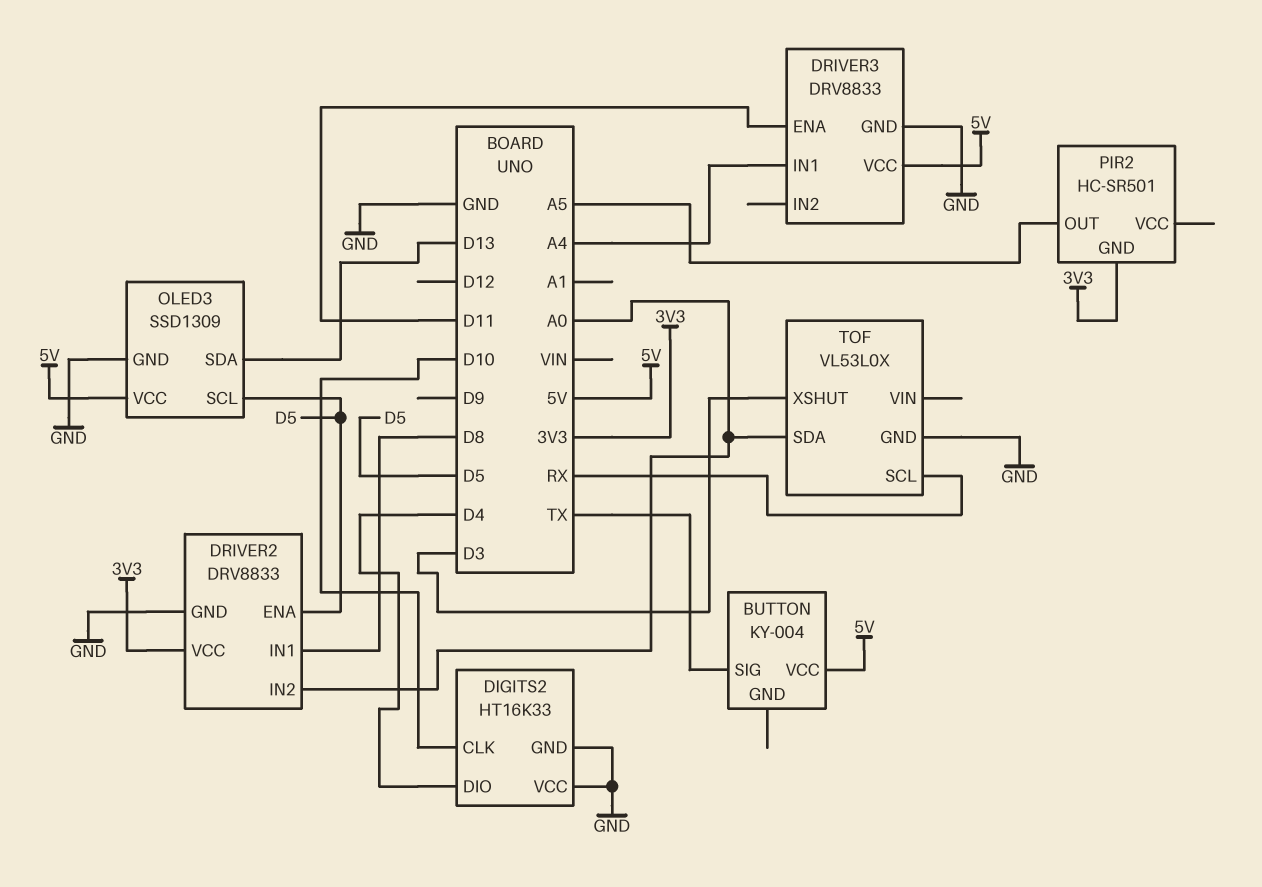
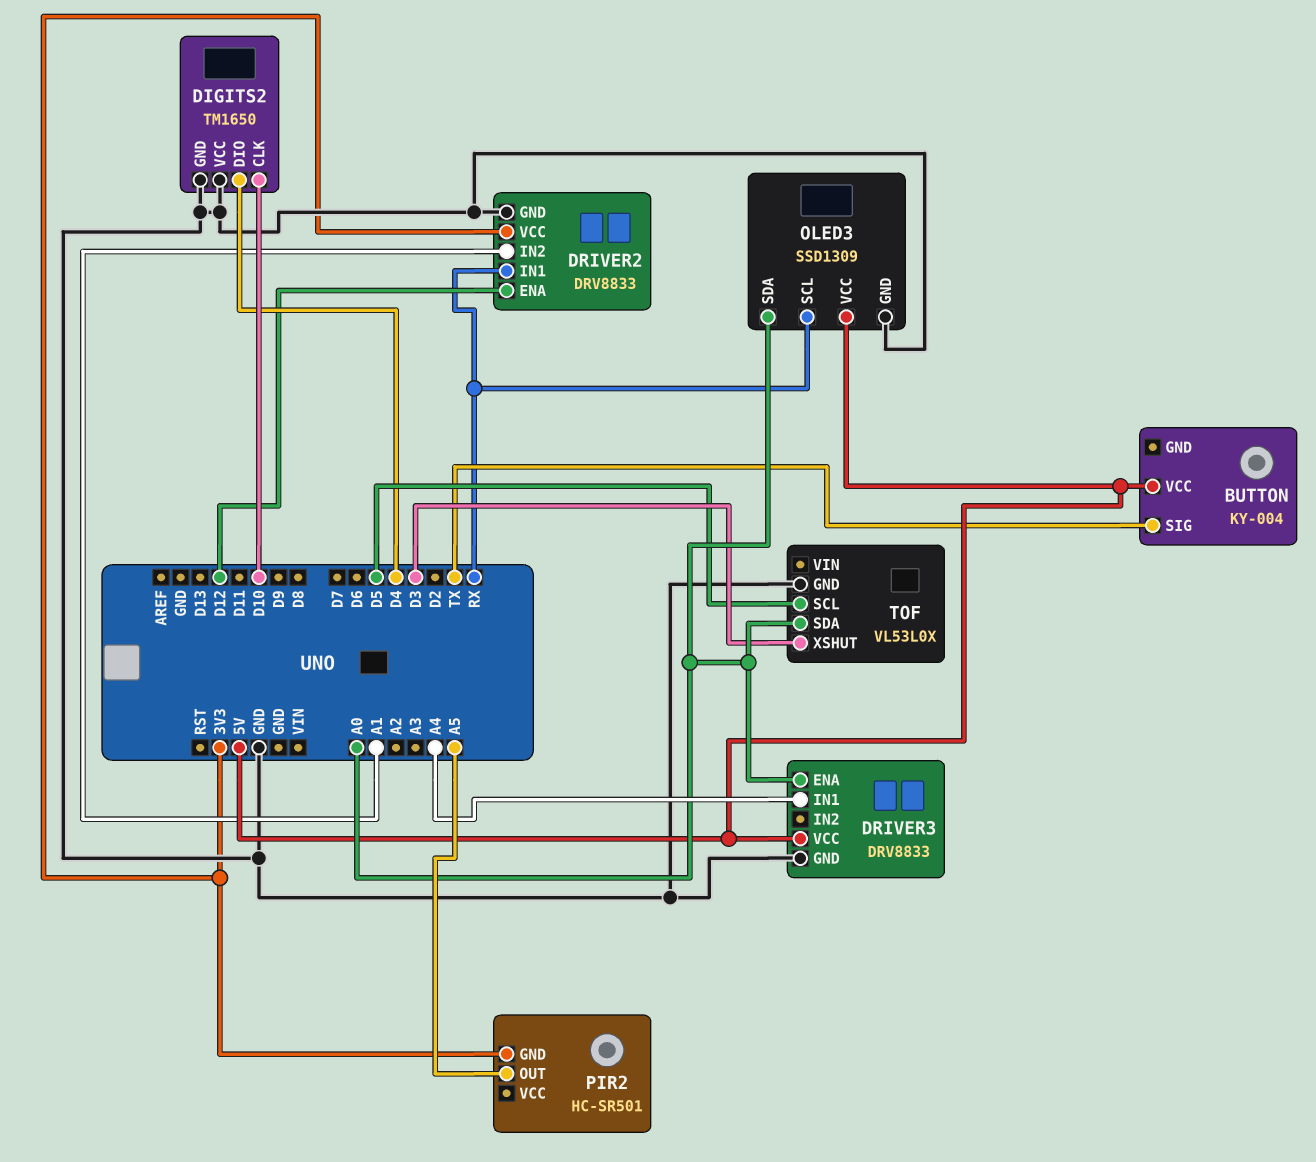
DIGITS2: HT16K33 -> TM1650
DRIVER2 pin ENA: D5 -> D12
DRIVER2 pin IN1: D8 -> RX
DRIVER2 pin IN2: A0 -> A1
DRIVER3 pin ENA: D11 -> A0
OLED3 pin SCL: D5 -> RX
OLED3 pin SDA: D13 -> A0
TOF pin SCL: RX -> D5

